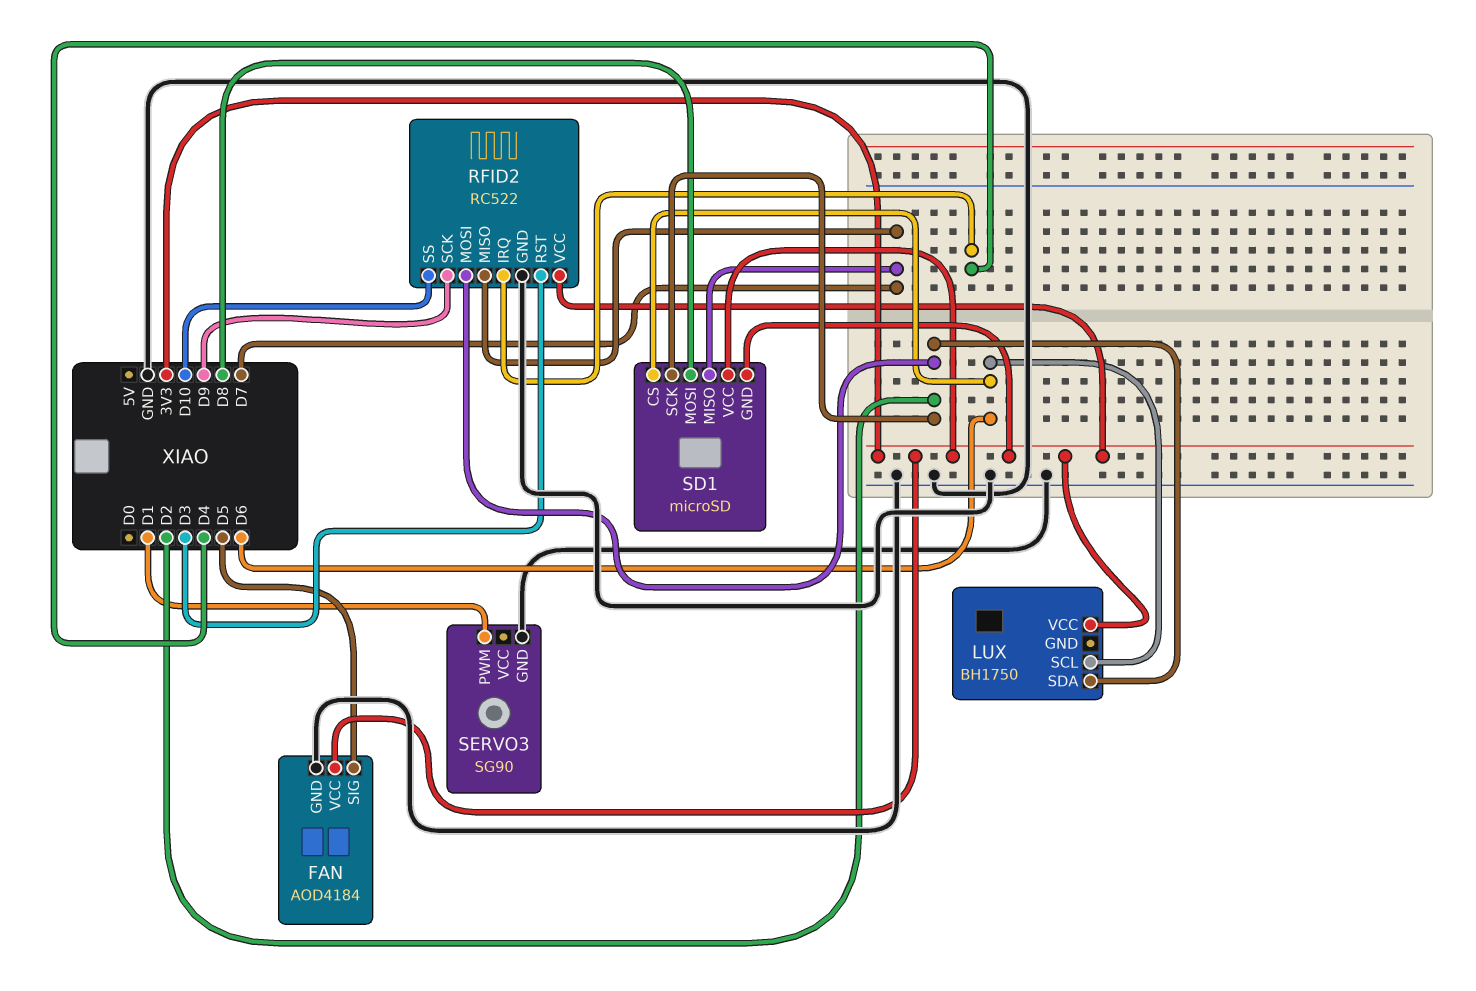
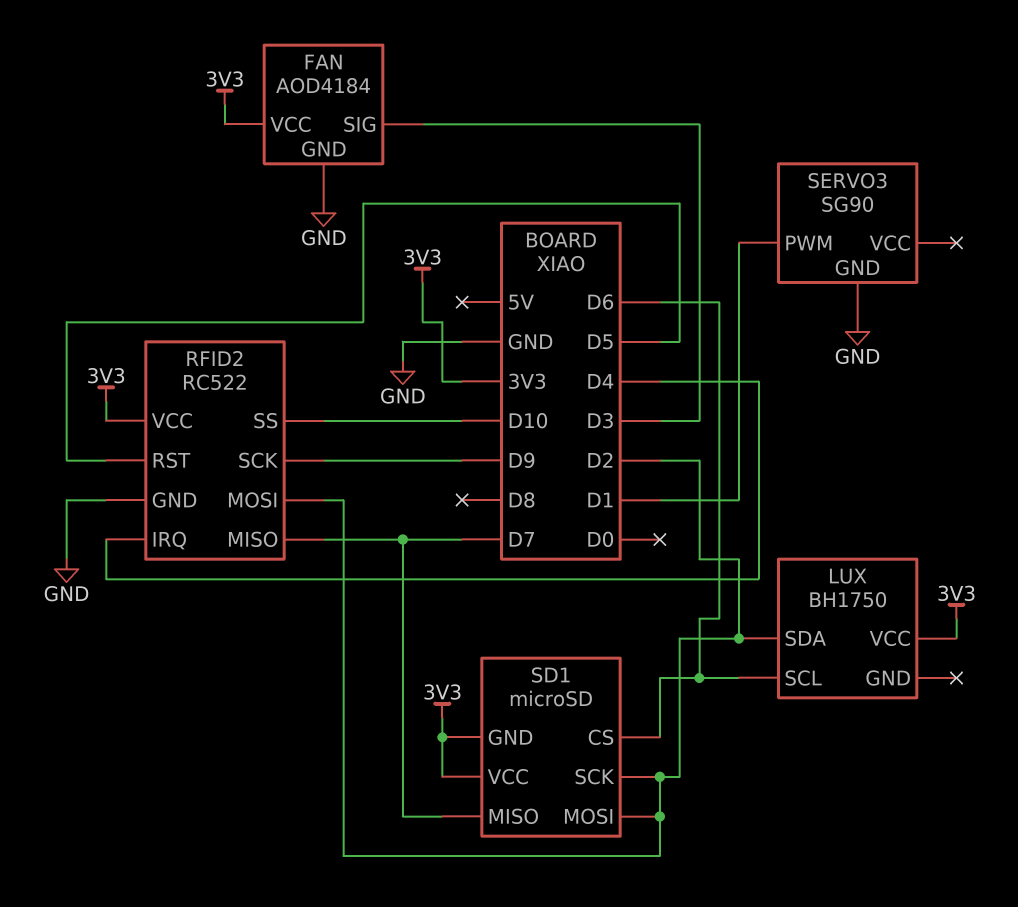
FAN pin SIG: D5 -> D3
RFID2 pin RST: D3 -> D5
SD1 pin MOSI: D8 -> D2

